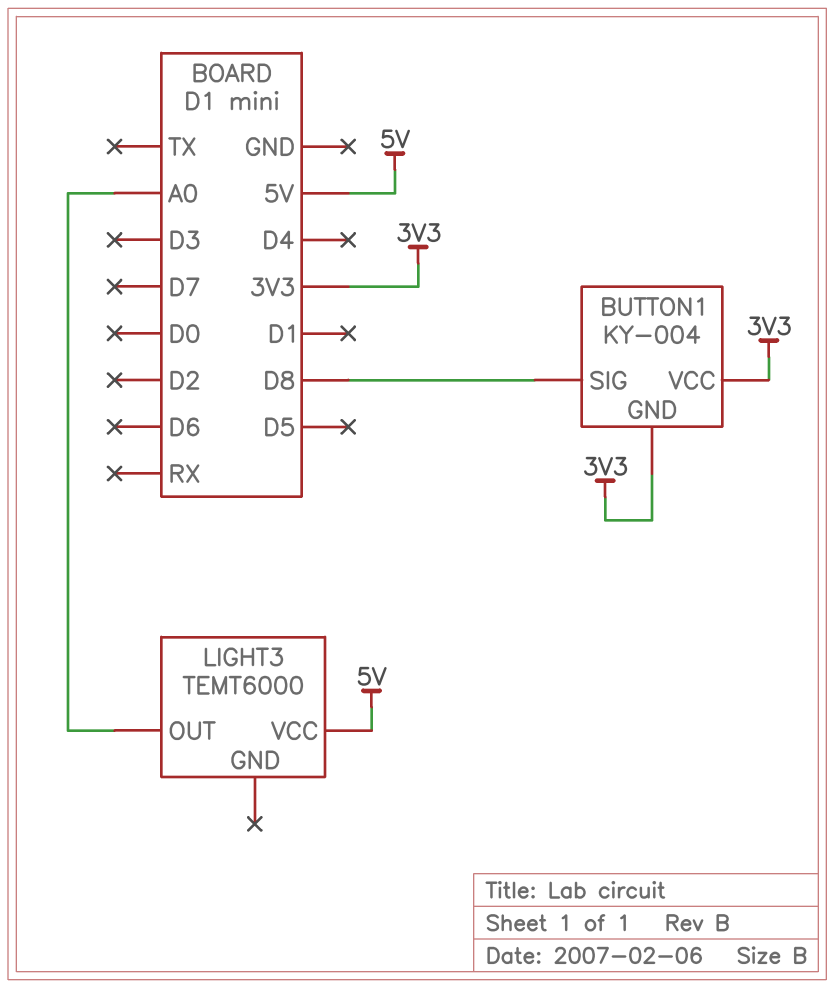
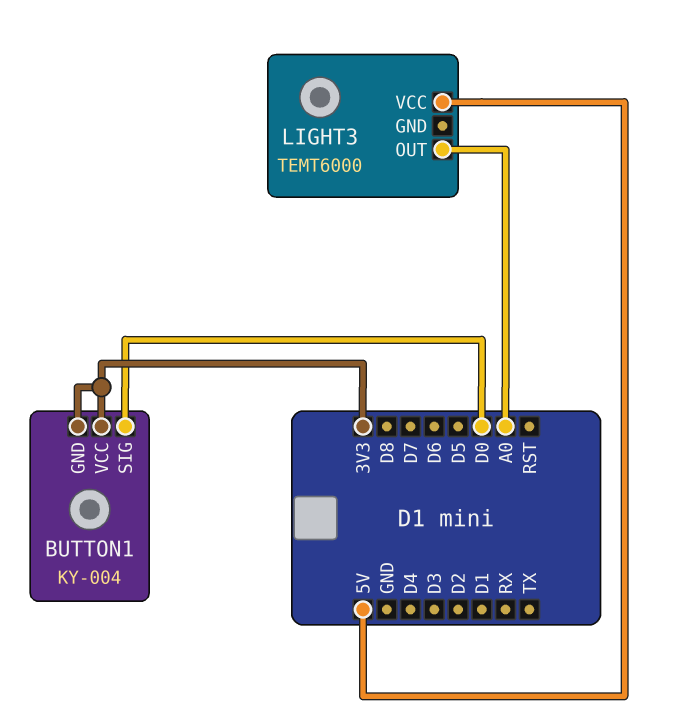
BUTTON1 pin SIG: D8 -> D0

